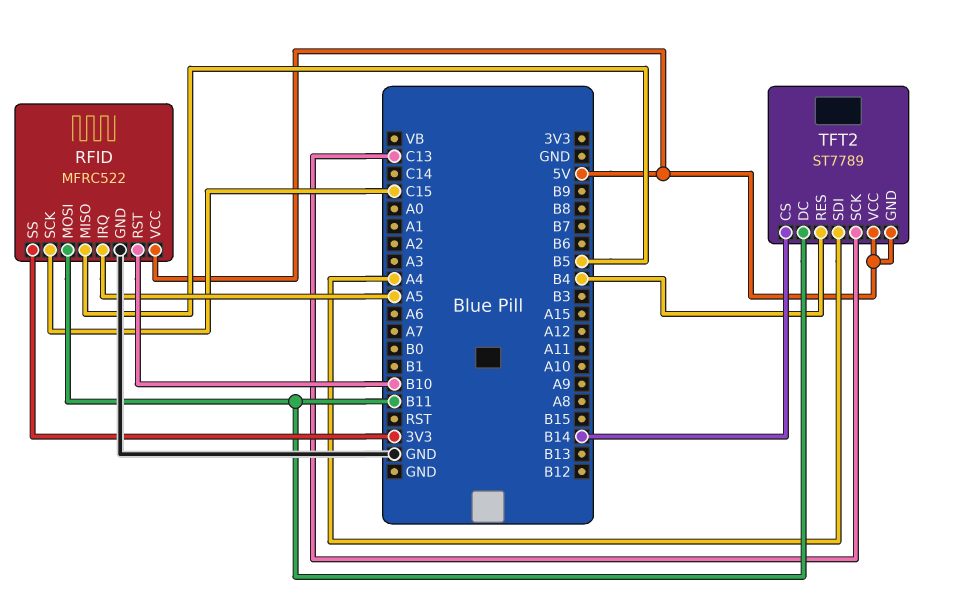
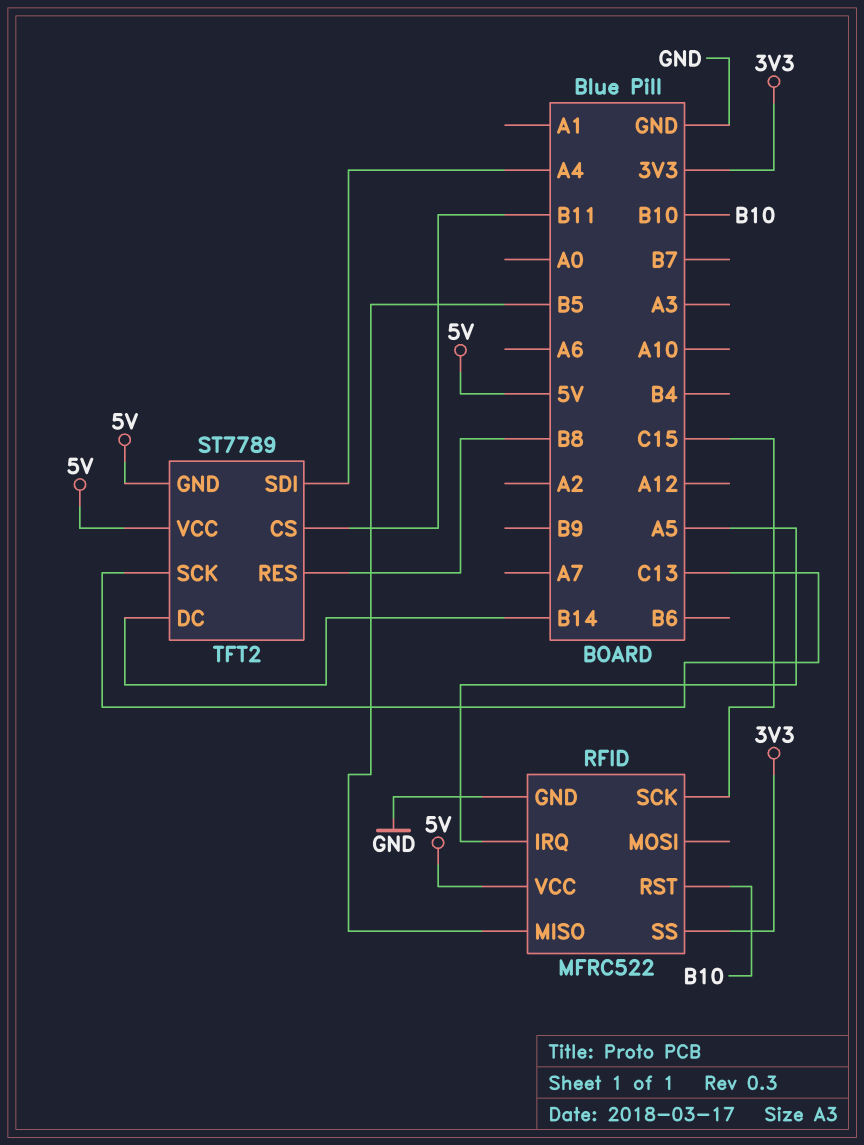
RFID pin MOSI: B11 -> none
TFT2 pin CS: B14 -> B11
TFT2 pin DC: B11 -> B14
TFT2 pin RES: B4 -> B8

